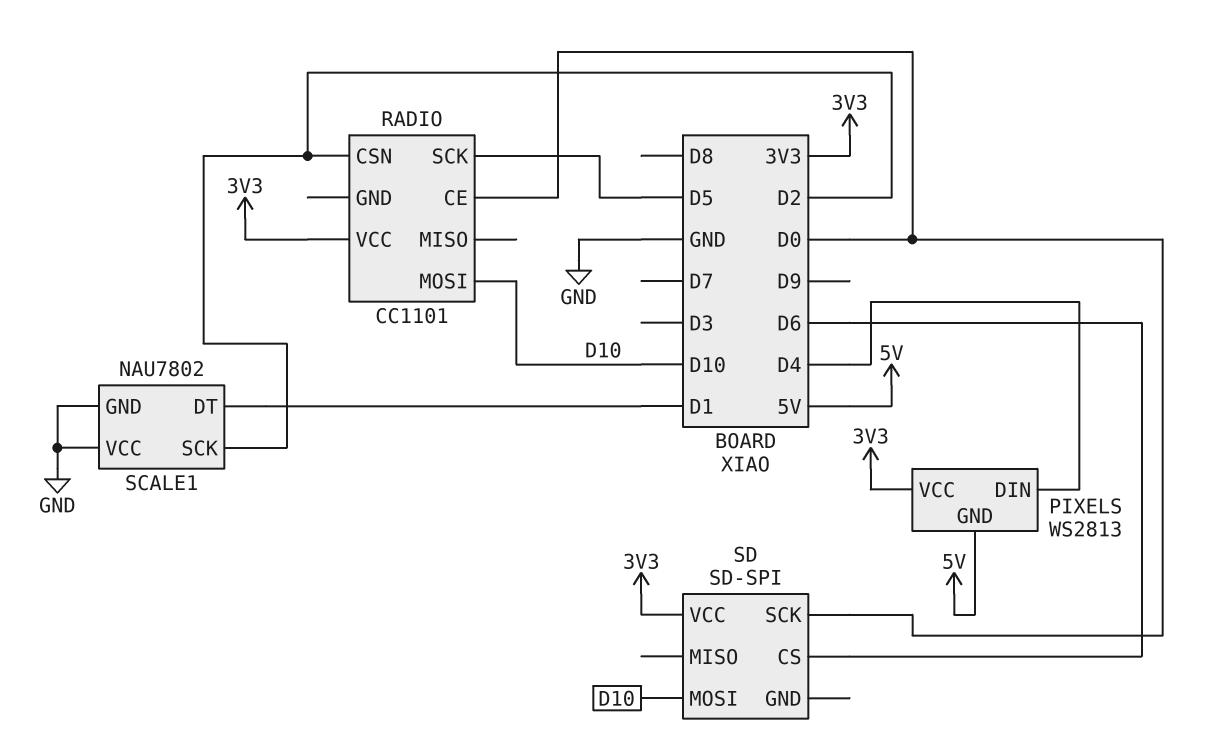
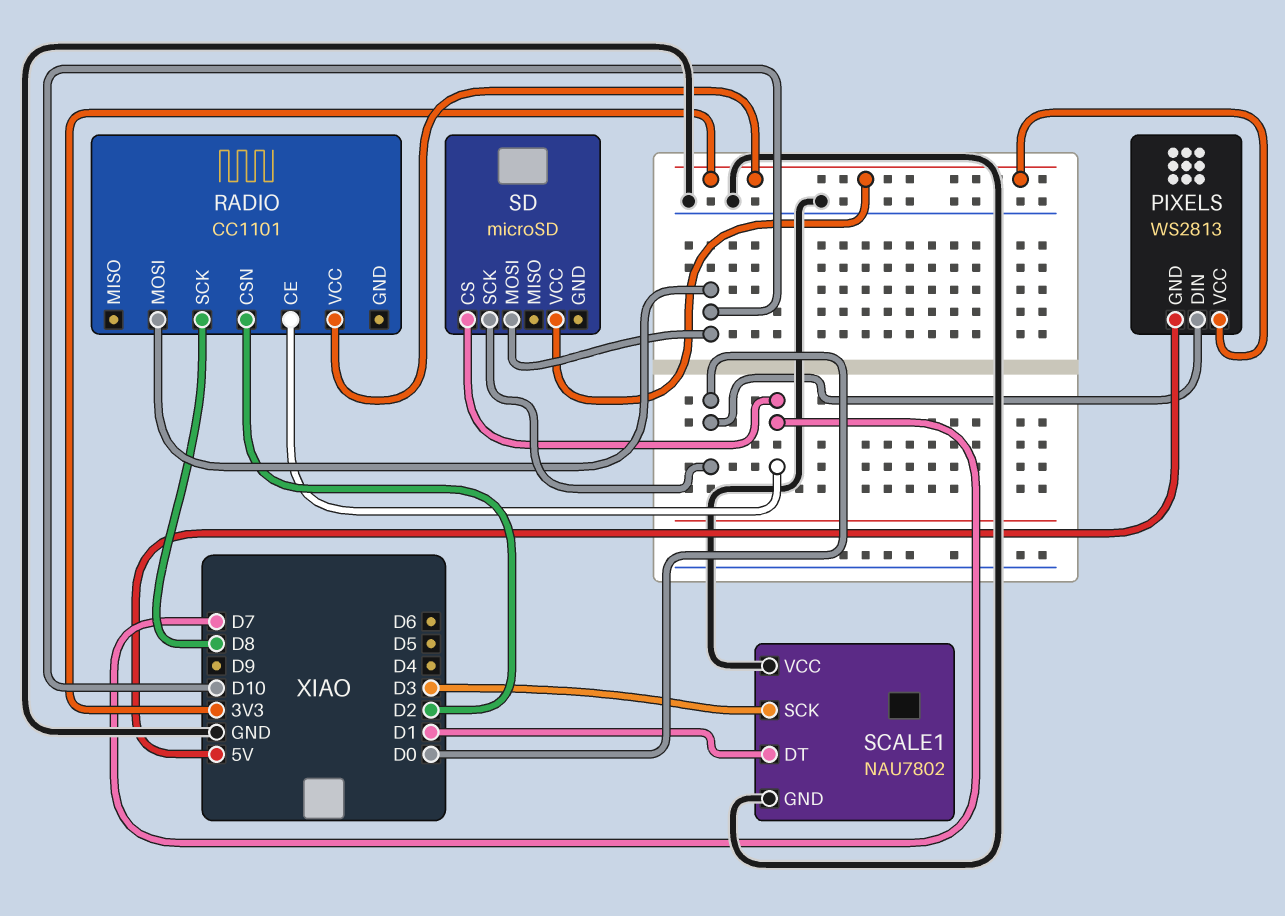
PIXELS pin DIN: D4 -> D0
RADIO pin CE: D0 -> D7
RADIO pin SCK: D5 -> D8
SCALE1 pin SCK: D2 -> D3
SD: SD-SPI -> microSD
SD pin CS: D6 -> D7

